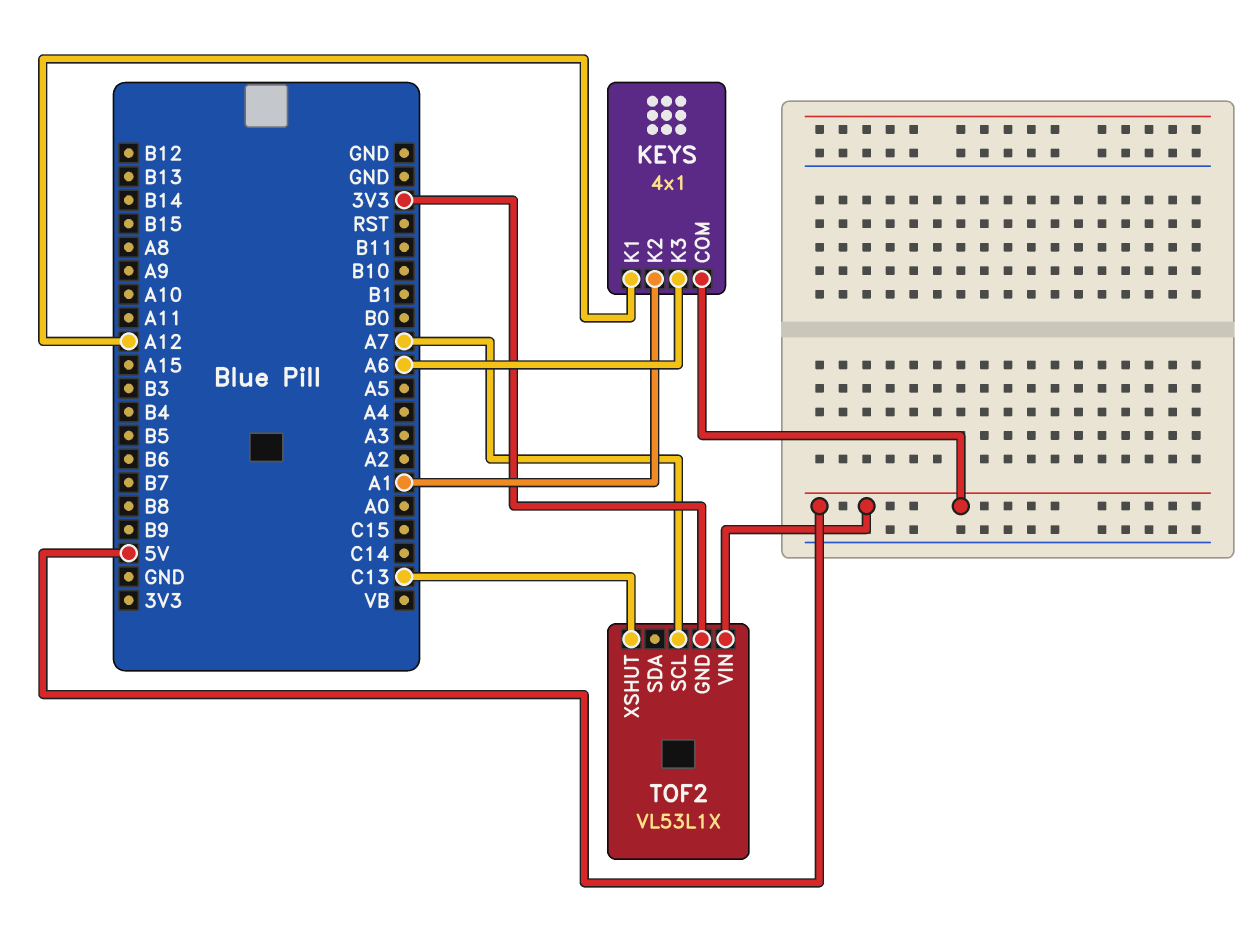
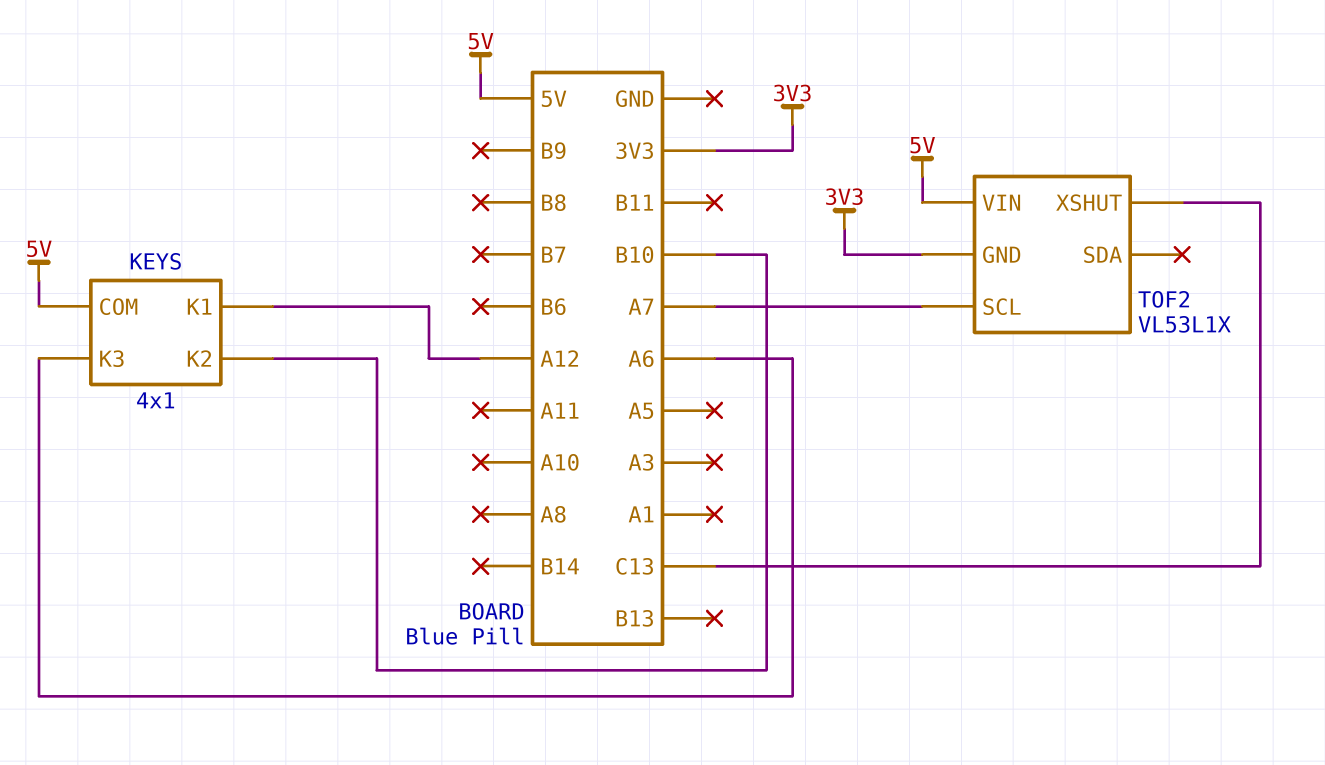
KEYS pin K2: A1 -> B10

